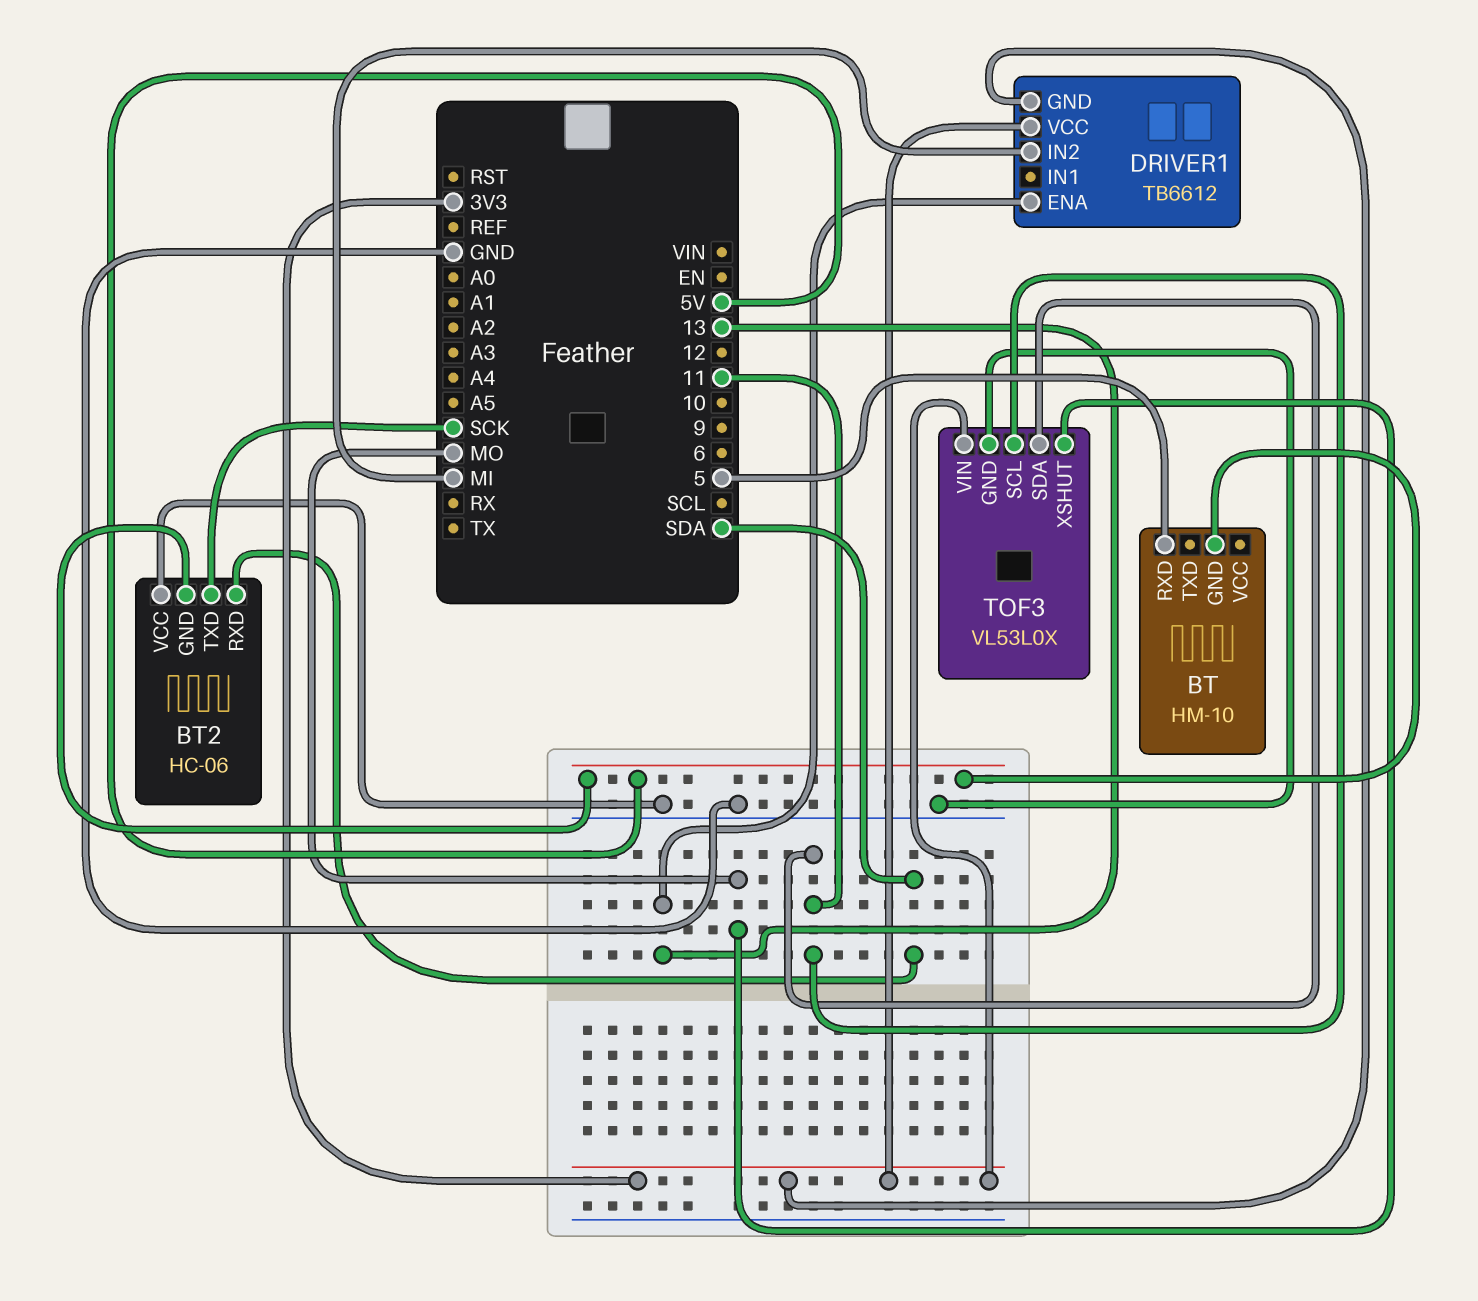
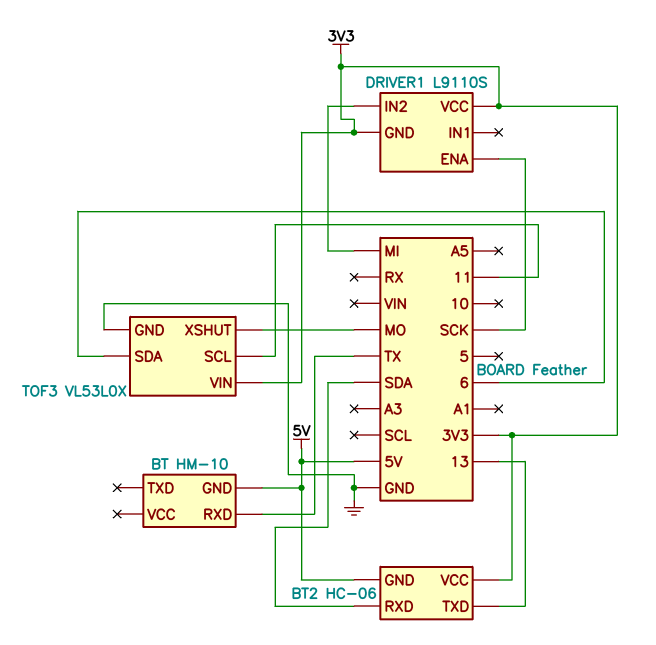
BT pin RXD: 5 -> TX
BT2 pin TXD: SCK -> 13
BT2 pin VCC: GND -> 3V3
DRIVER1: TB6612 -> L9110S
DRIVER1 pin ENA: 13 -> SCK
TOF3 pin SDA: 11 -> 6

